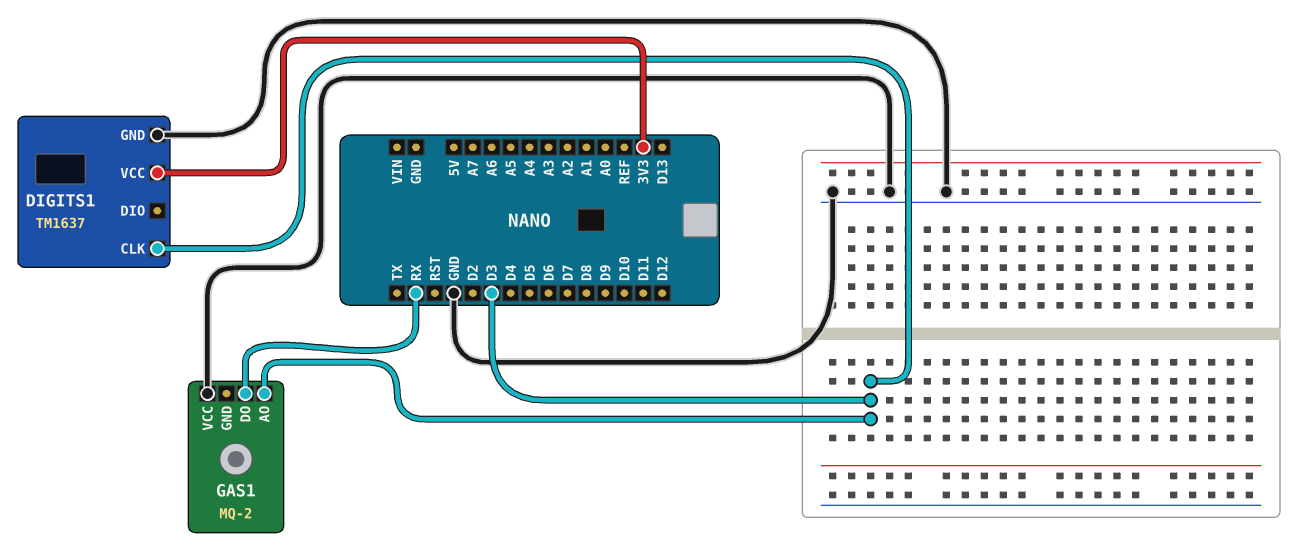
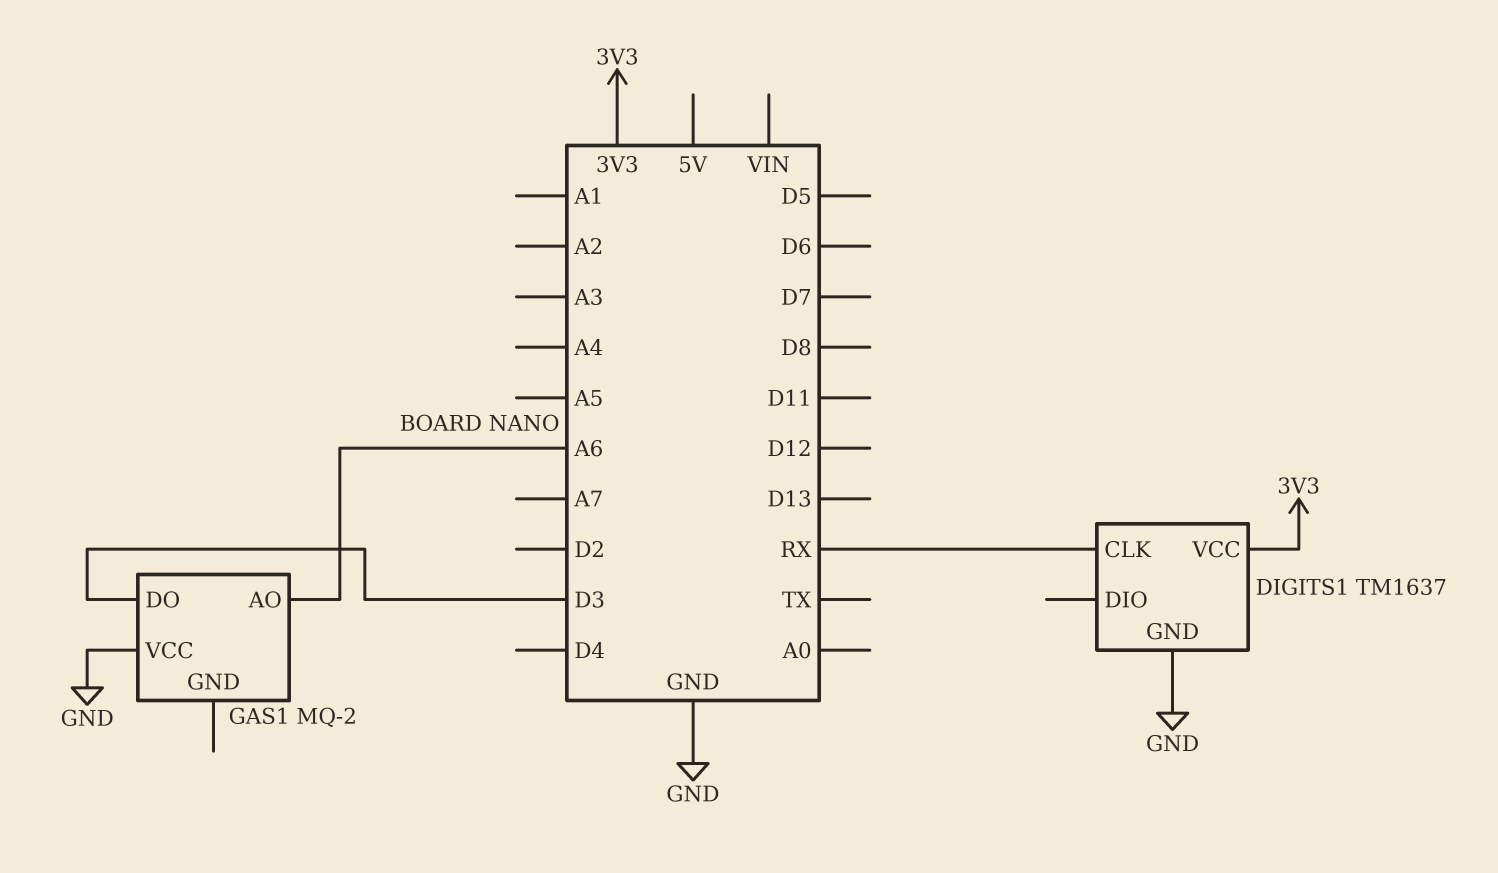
DIGITS1 pin CLK: D3 -> RX
GAS1 pin AO: D3 -> A6
GAS1 pin DO: RX -> D3

